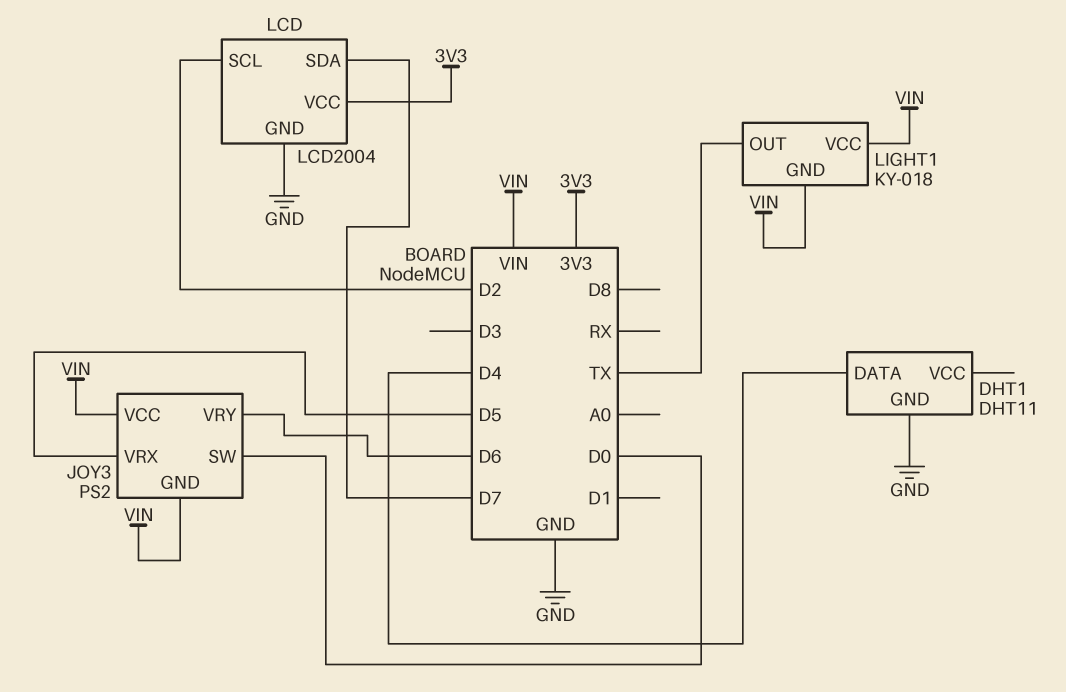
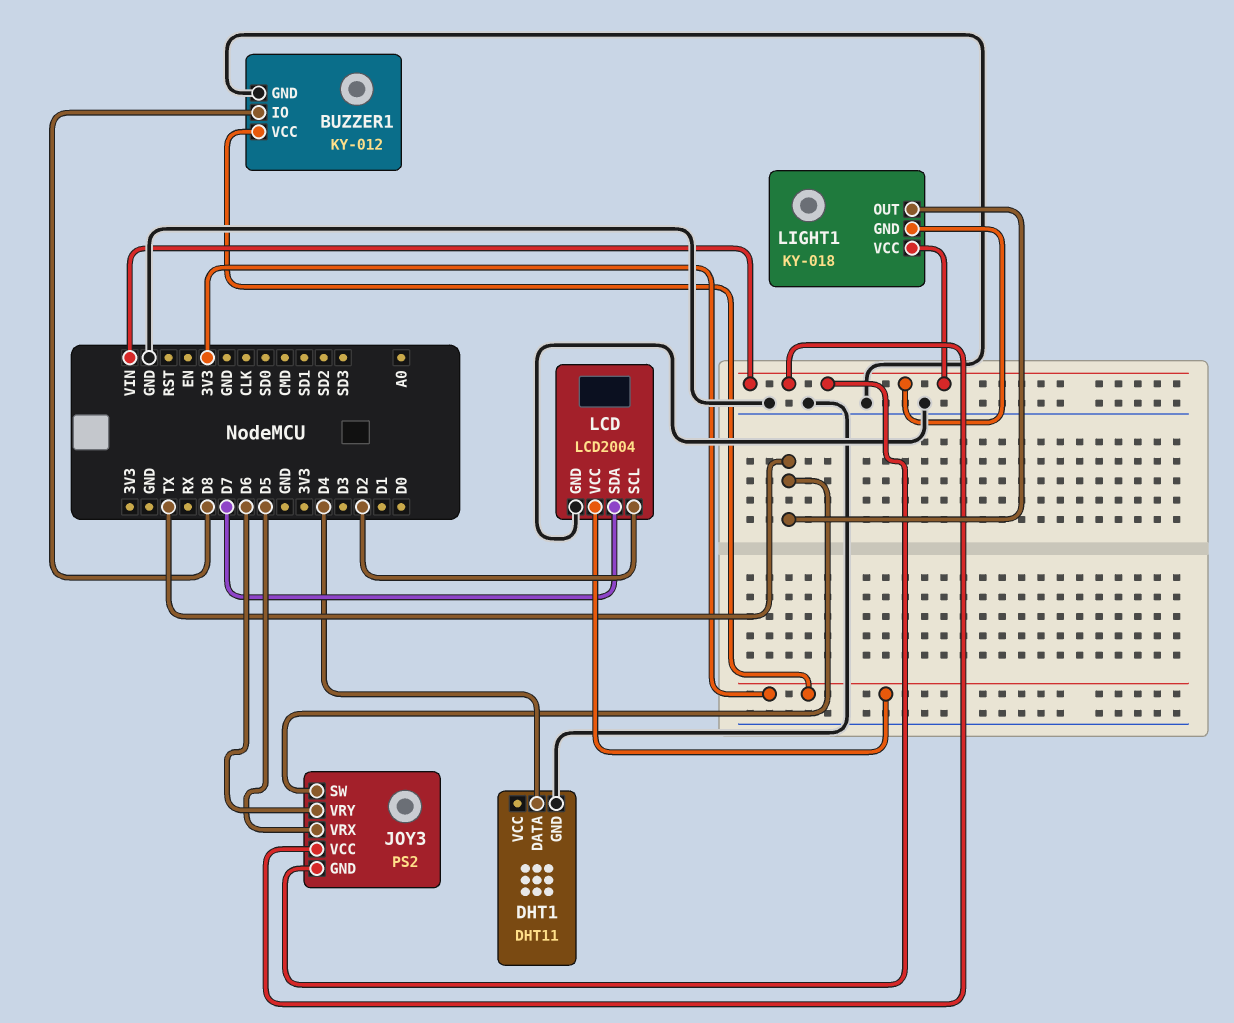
BUZZER1: none -> KY-012
BUZZER1 pin GND: none -> GND
BUZZER1 pin IO: none -> D8
BUZZER1 pin VCC: none -> 3V3
JOY3 pin SW: D0 -> TX

